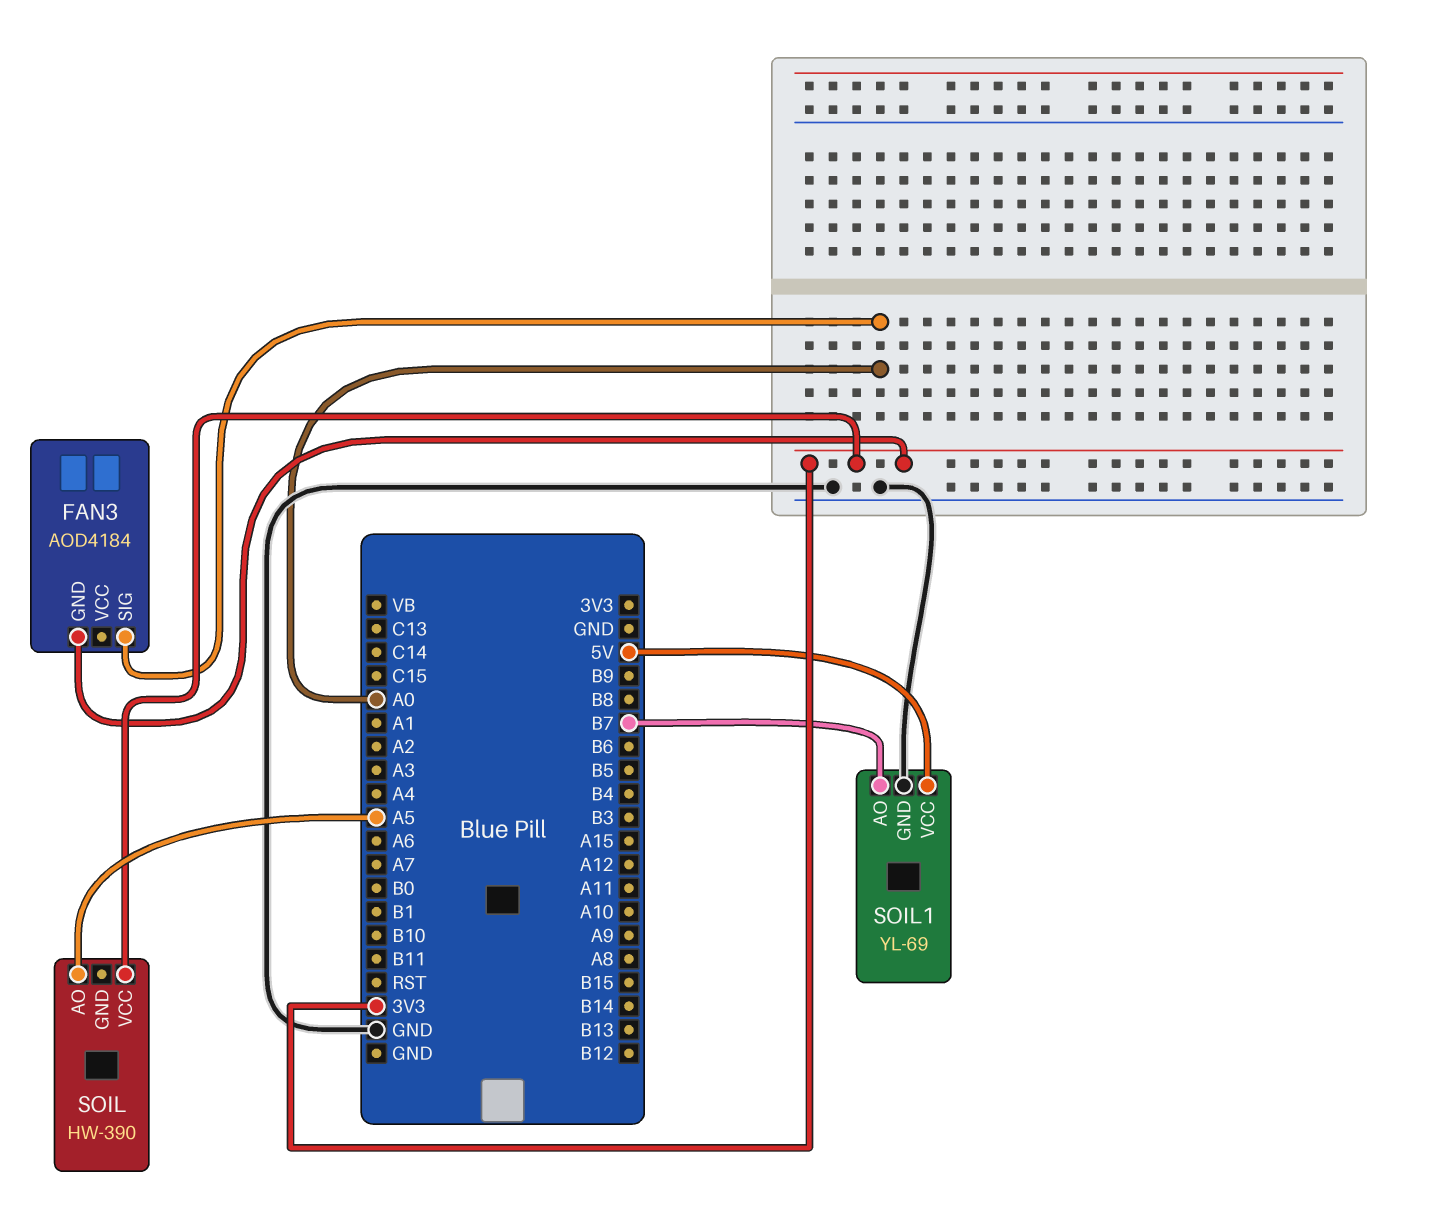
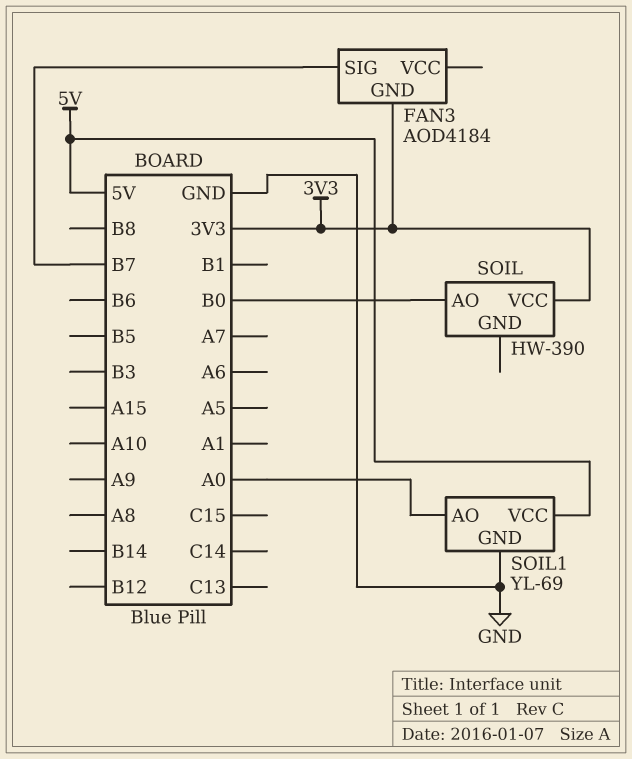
FAN3 pin SIG: A0 -> B7
SOIL pin AO: A5 -> B0
SOIL1 pin AO: B7 -> A0

